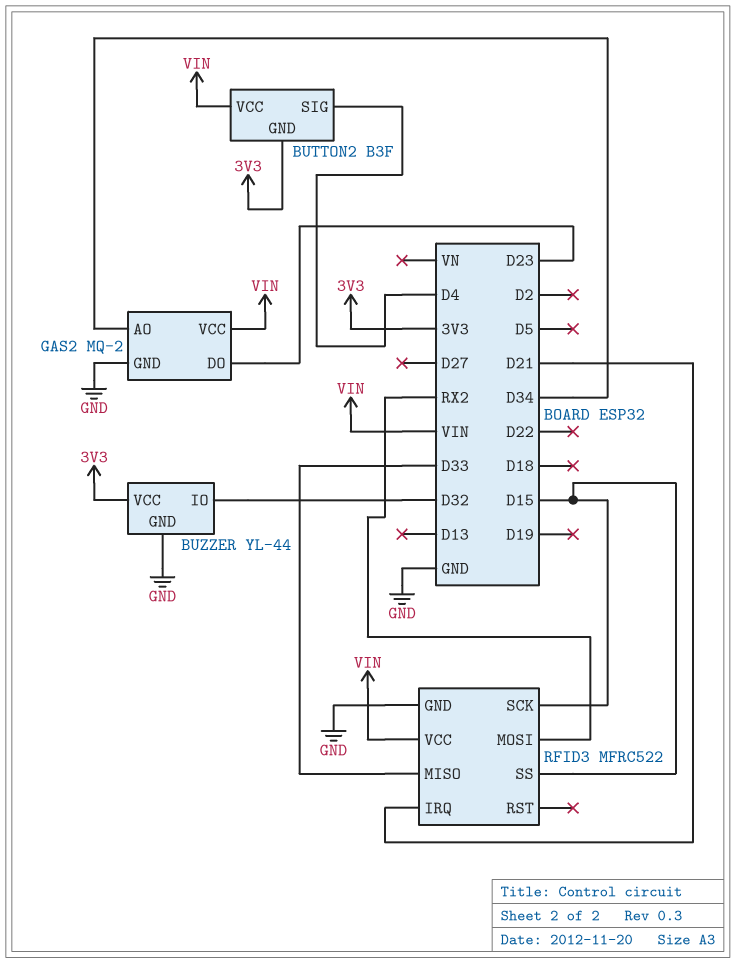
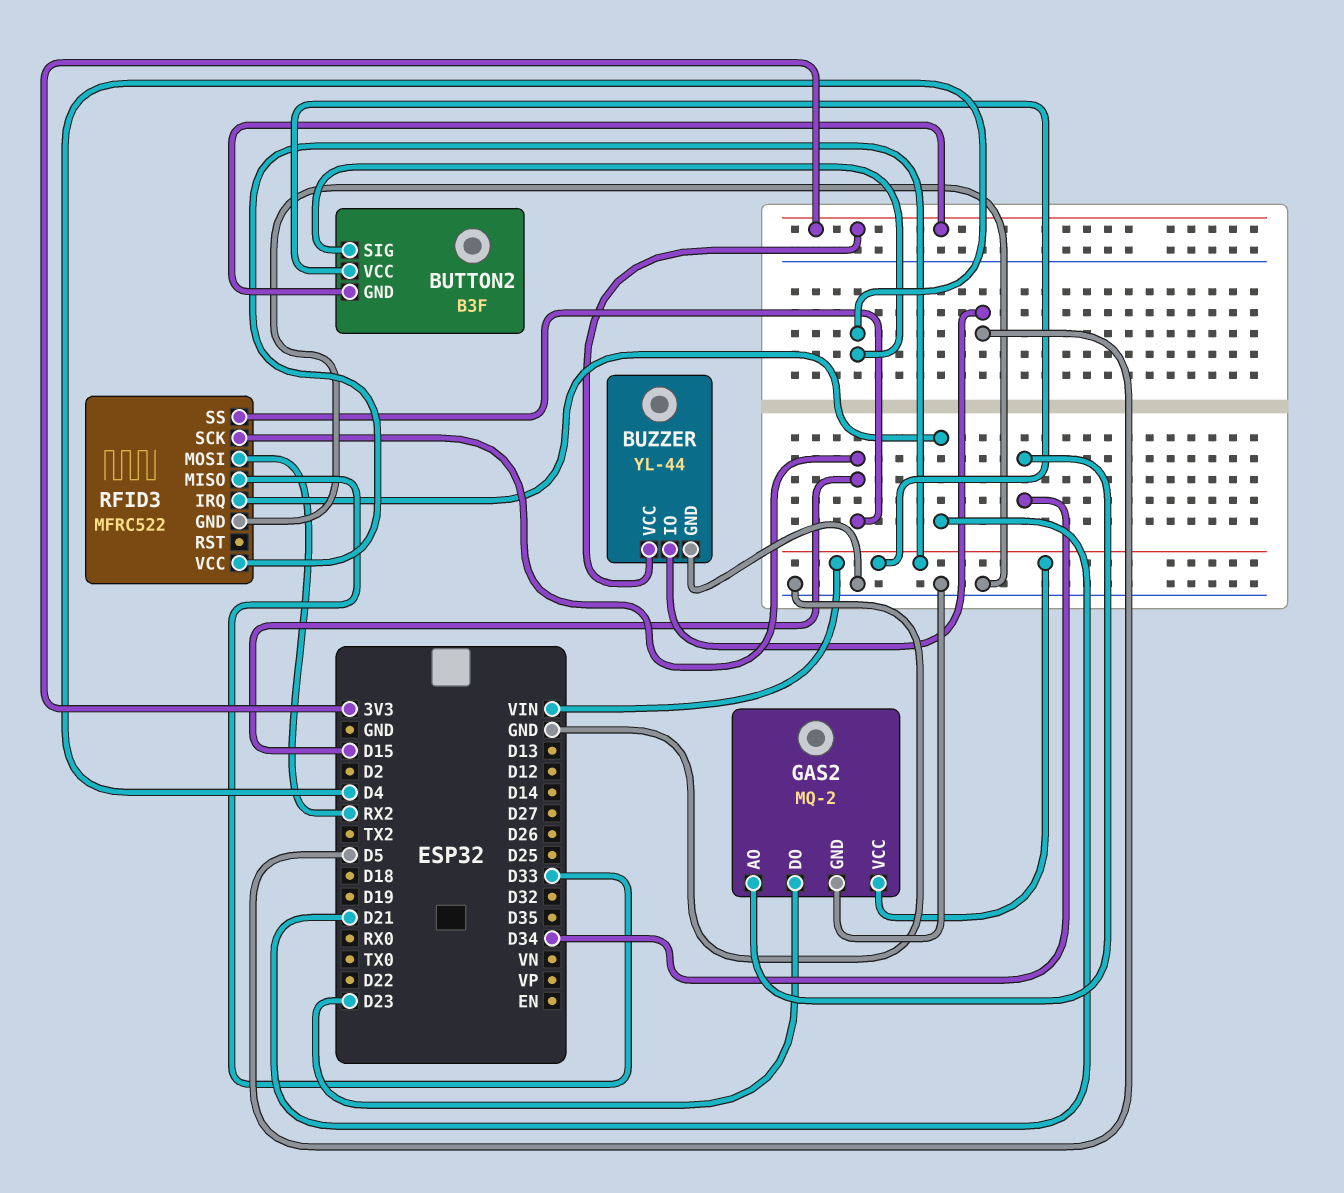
BUZZER pin IO: D32 -> D5

